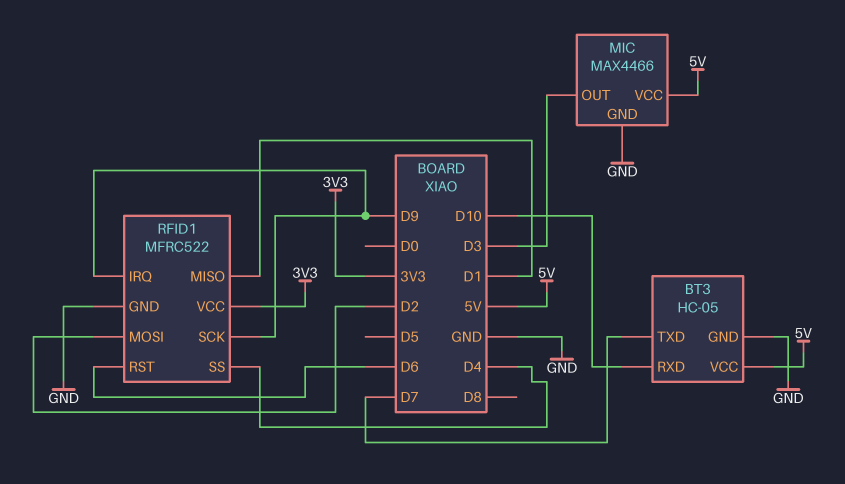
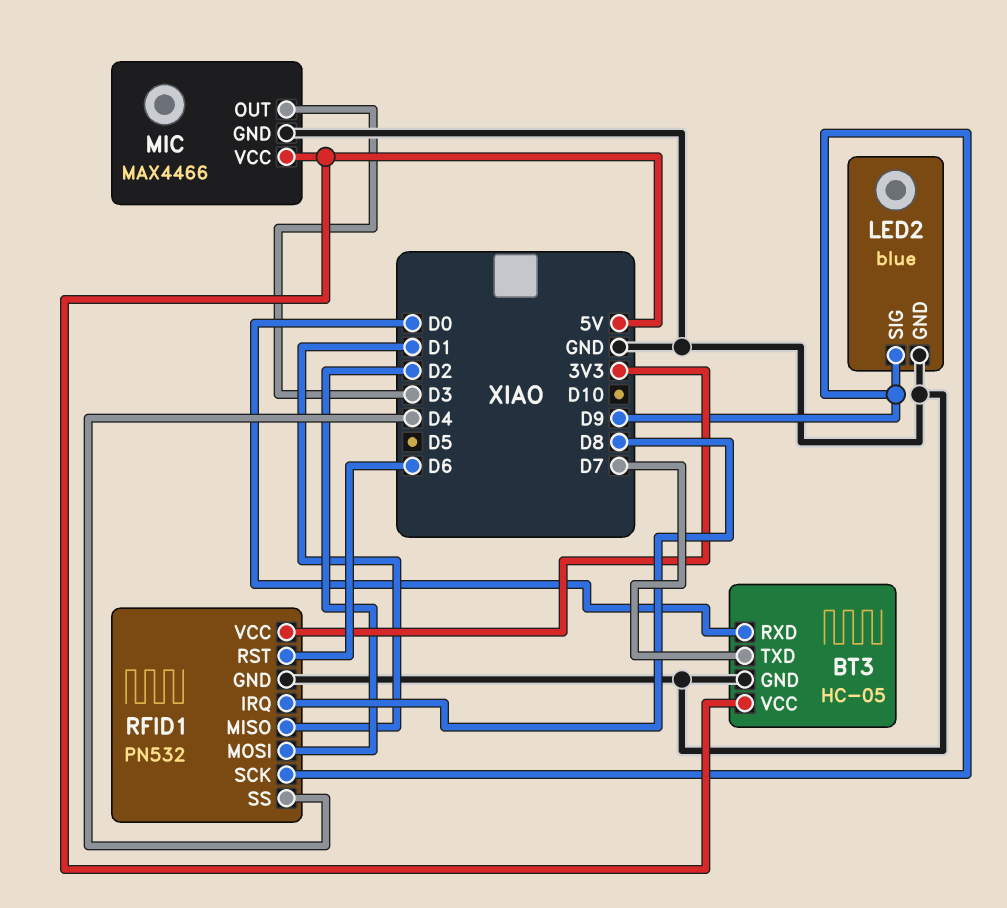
BT3 pin RXD: D10 -> D0
LED2: none -> blue
LED2 pin GND: none -> GND
LED2 pin SIG: none -> D9
RFID1: MFRC522 -> PN532
RFID1 pin IRQ: D9 -> D8

